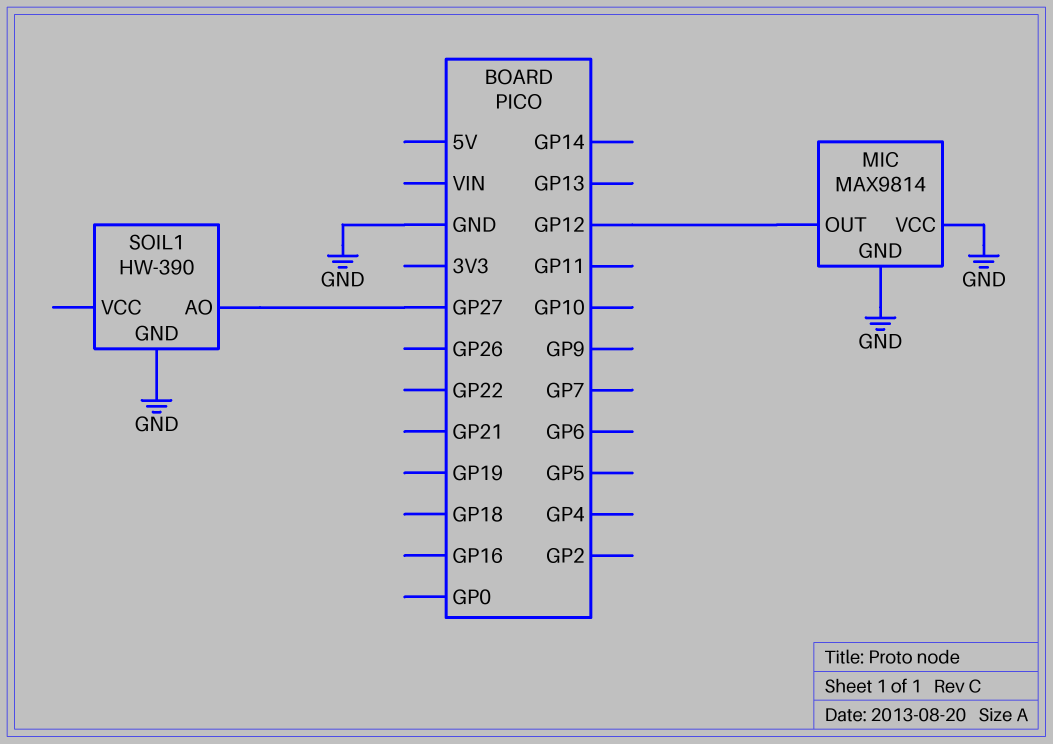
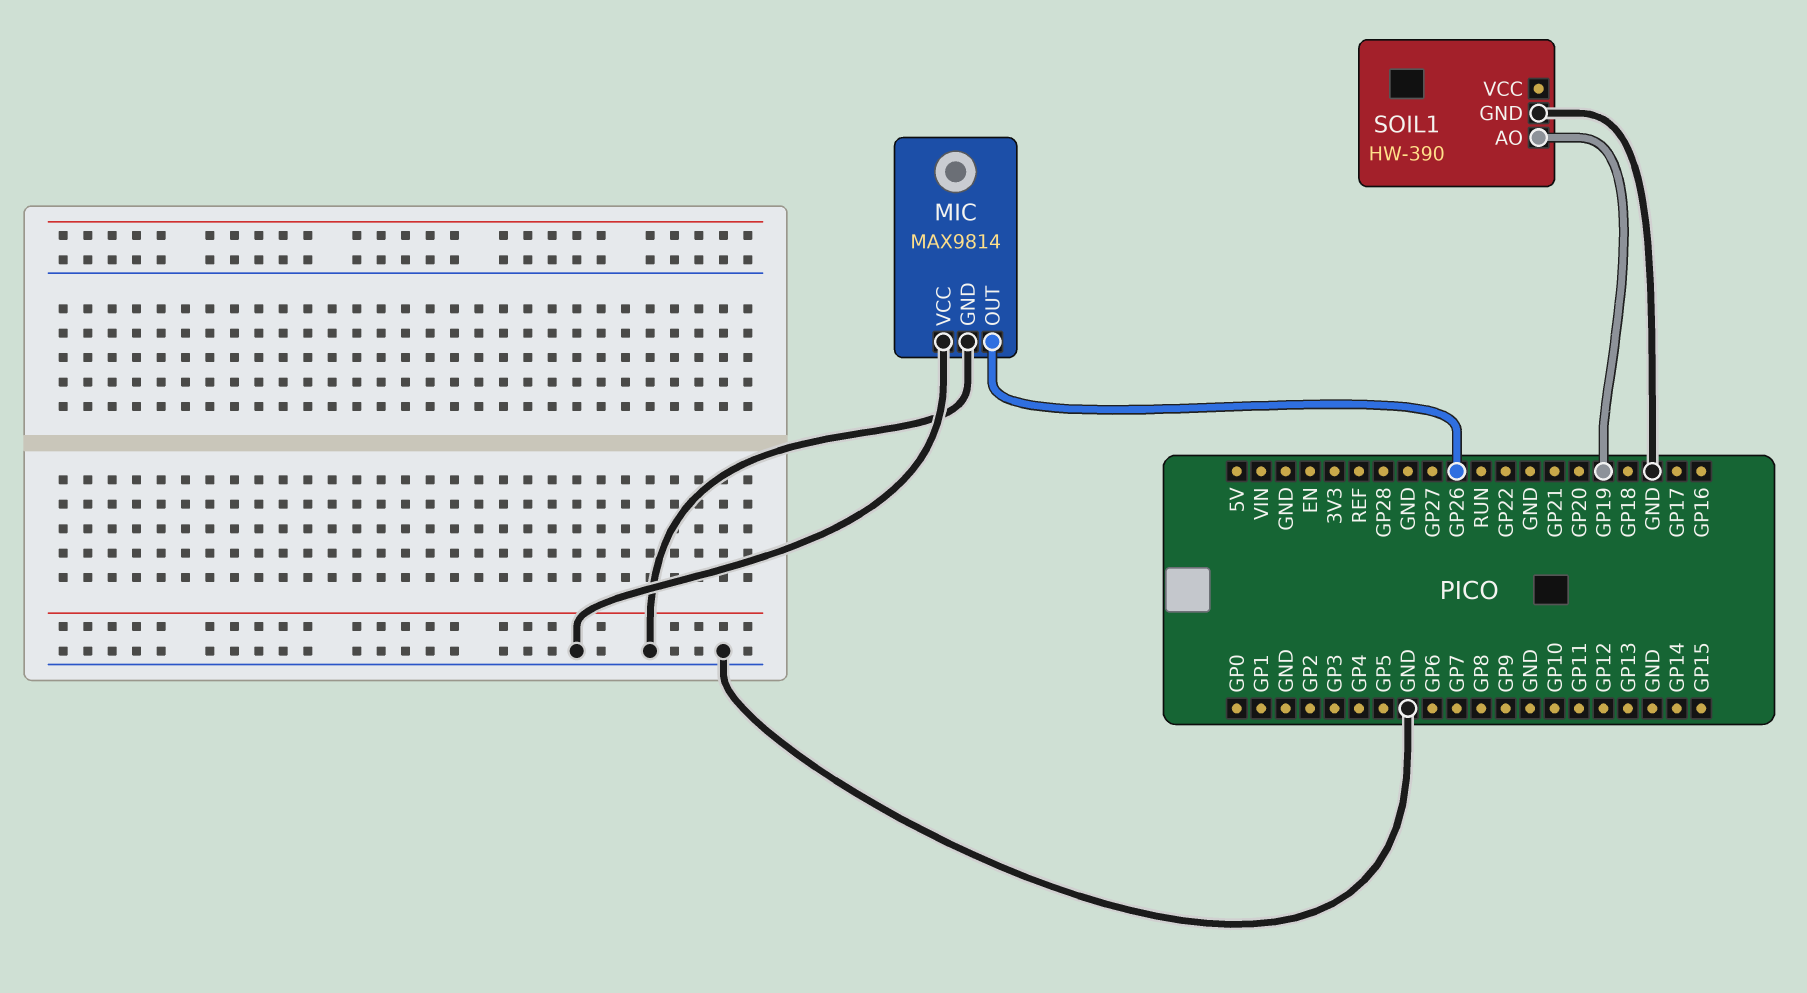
MIC pin OUT: GP12 -> GP26
SOIL1 pin AO: GP27 -> GP19

